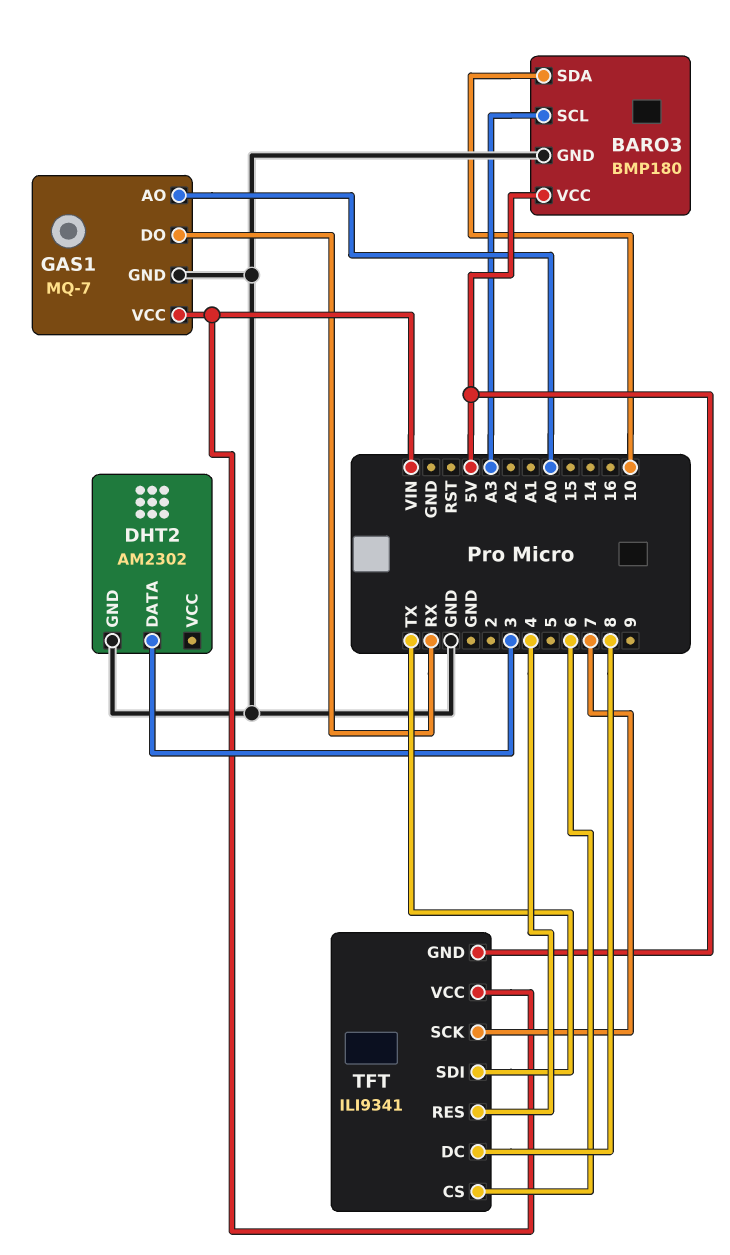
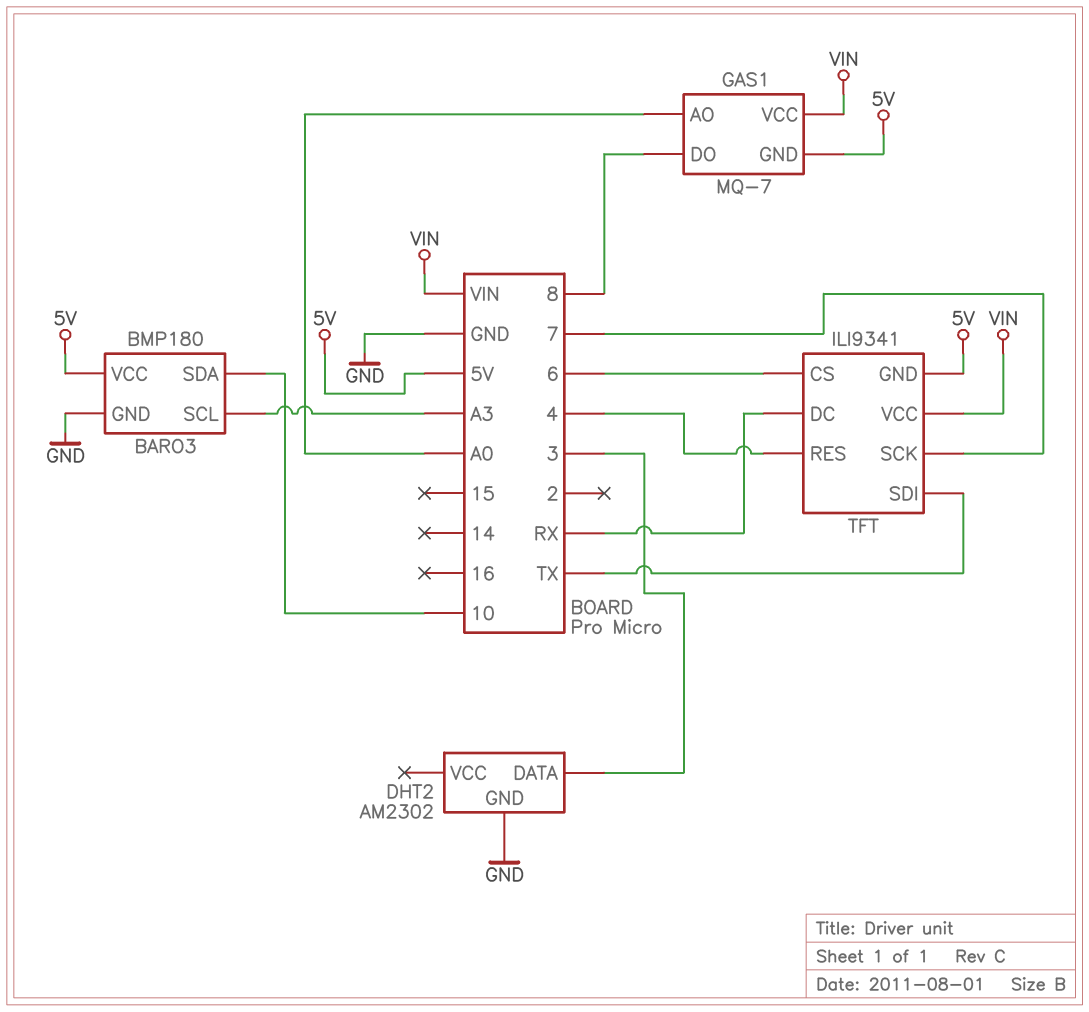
GAS1 pin DO: RX -> 8
GAS1 pin GND: GND -> 5V
TFT pin DC: 8 -> RX

